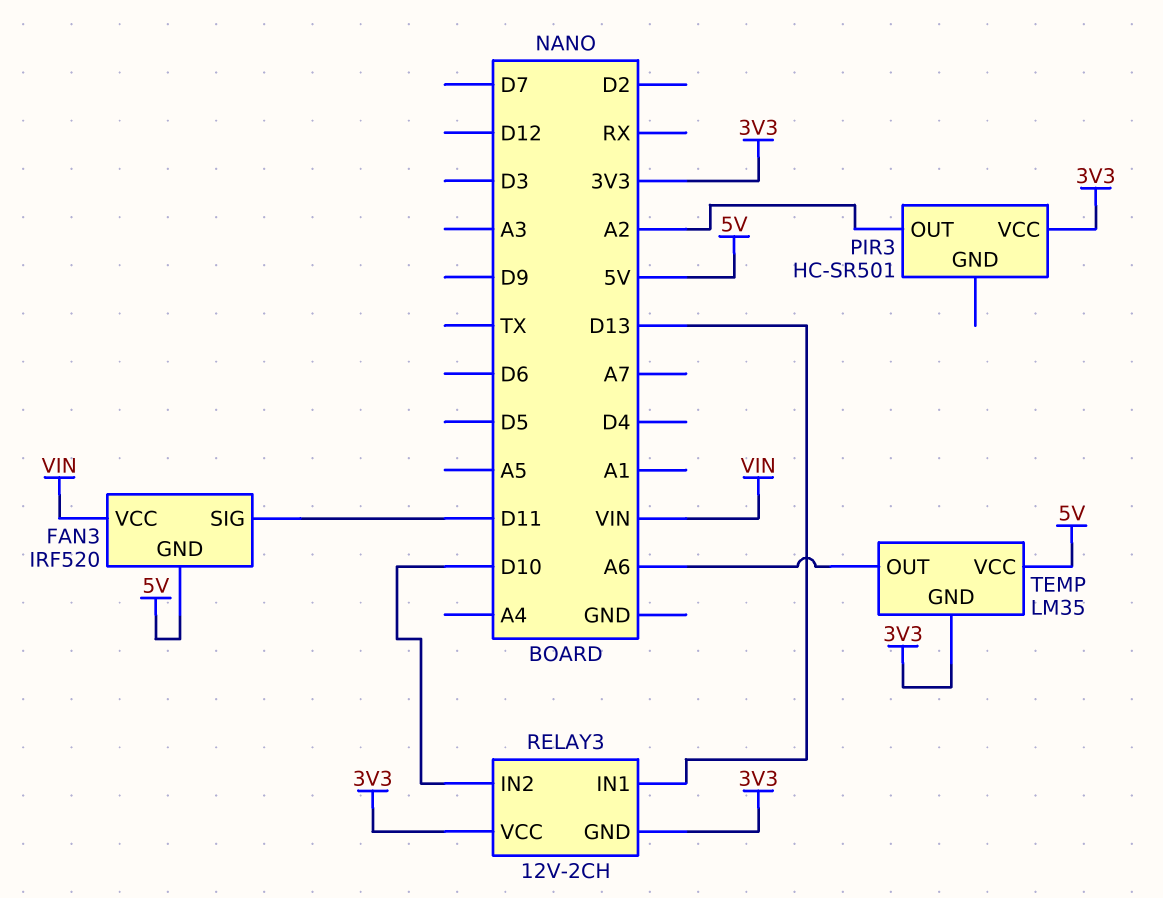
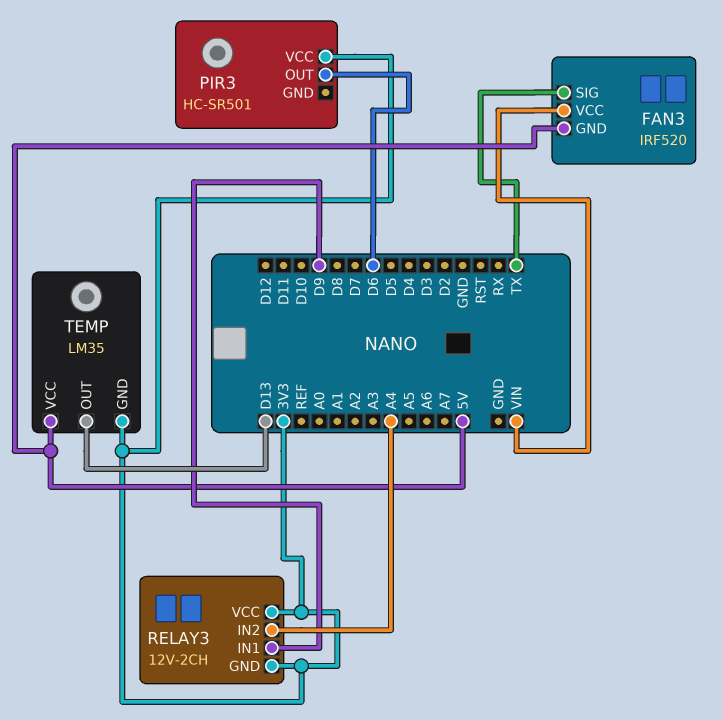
FAN3 pin SIG: D11 -> TX
PIR3 pin OUT: A2 -> D6
RELAY3 pin IN1: D13 -> D9
RELAY3 pin IN2: D10 -> A4
TEMP pin OUT: A6 -> D13

